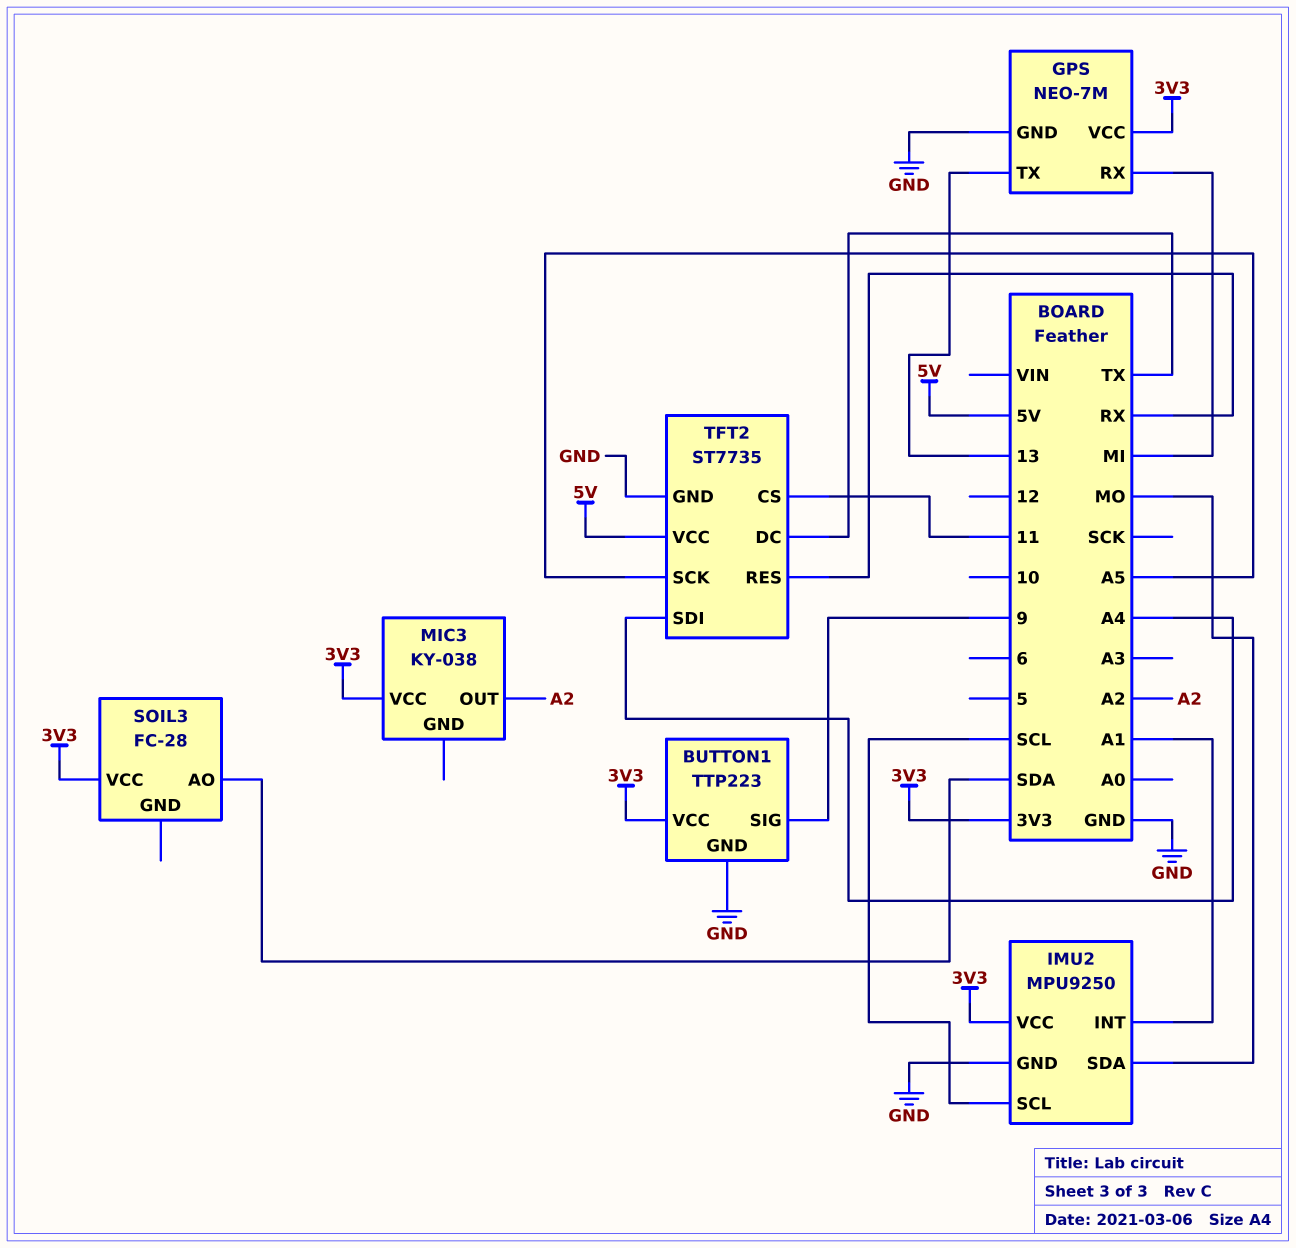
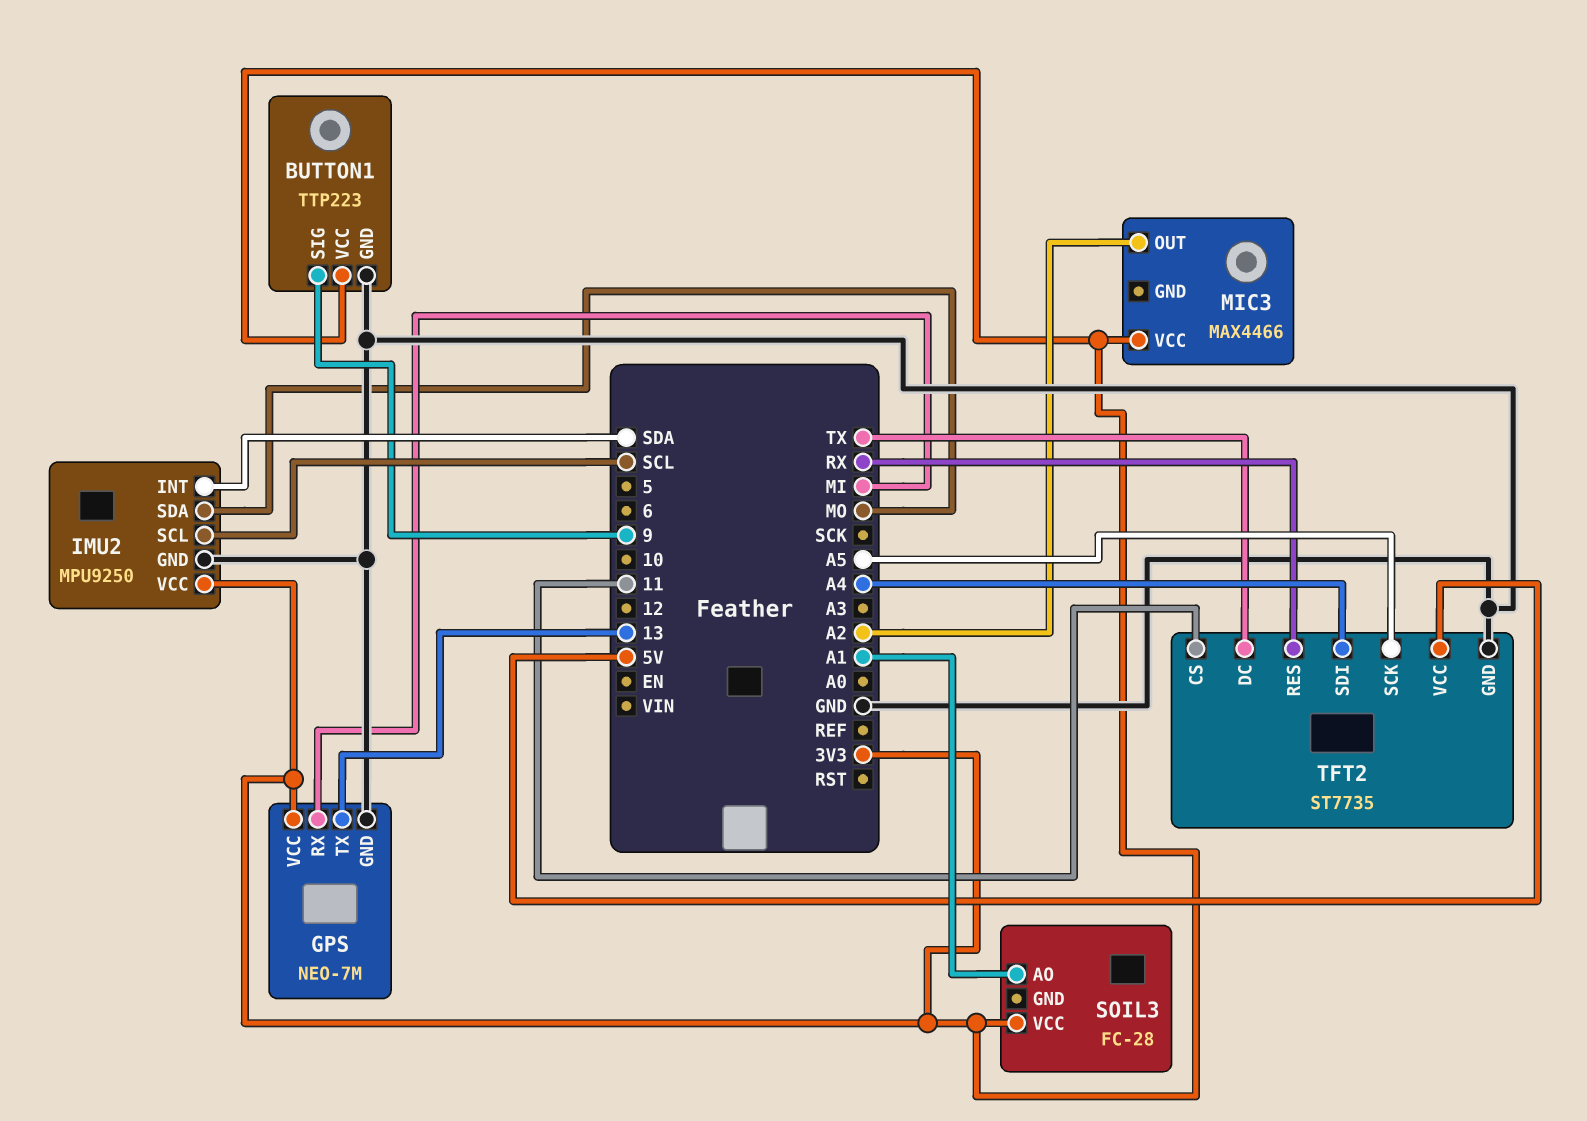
IMU2 pin INT: A1 -> SDA
MIC3: KY-038 -> MAX4466
SOIL3 pin AO: SDA -> A1

